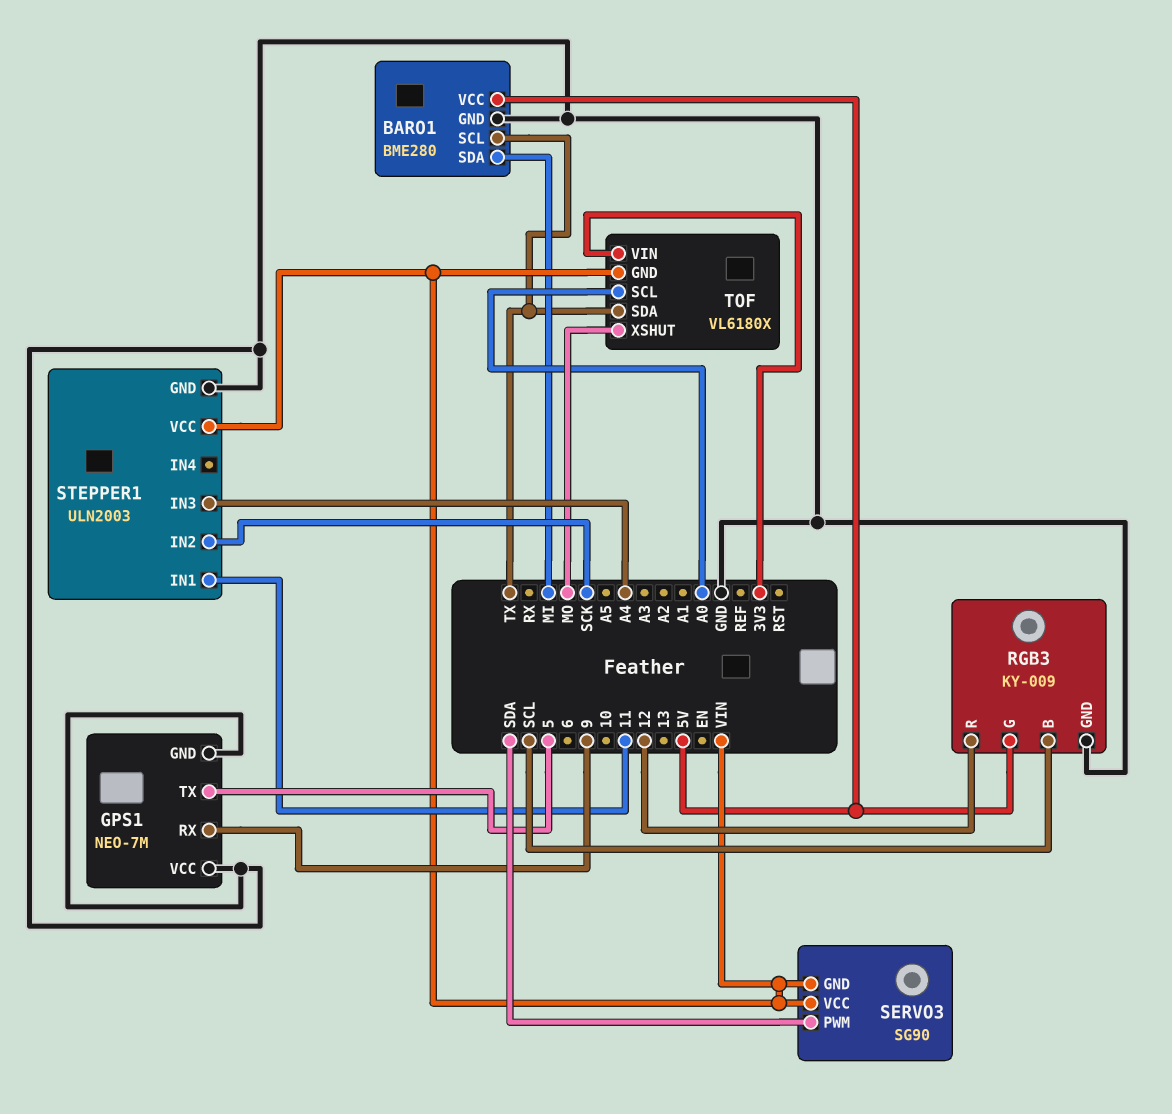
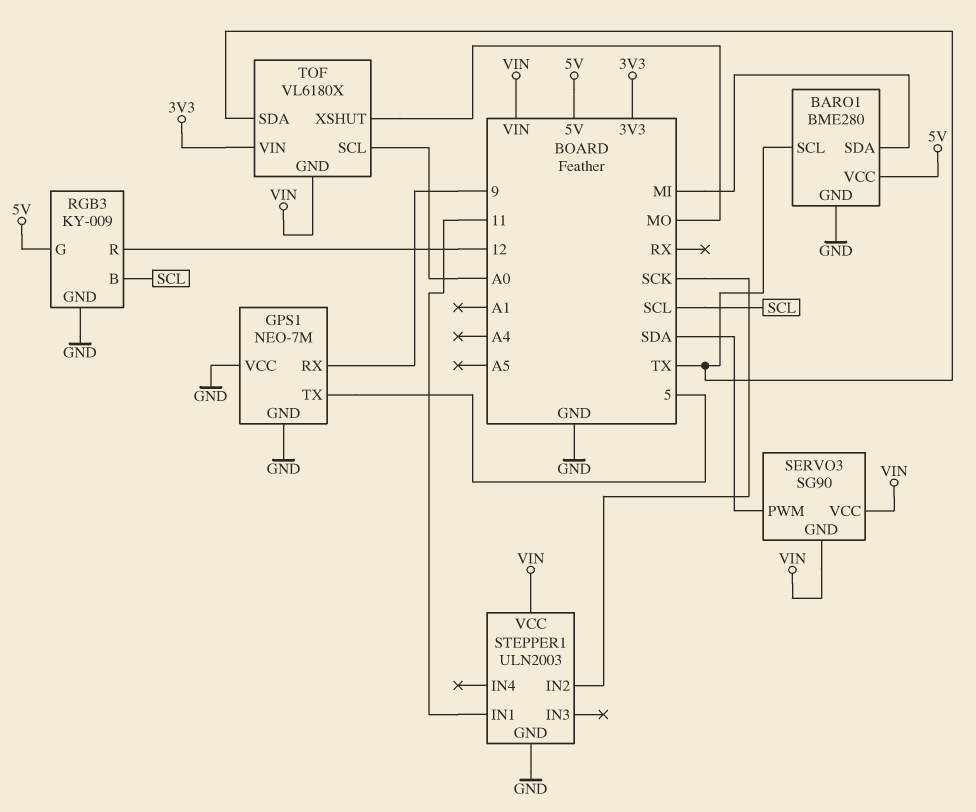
STEPPER1 pin IN3: A4 -> none

